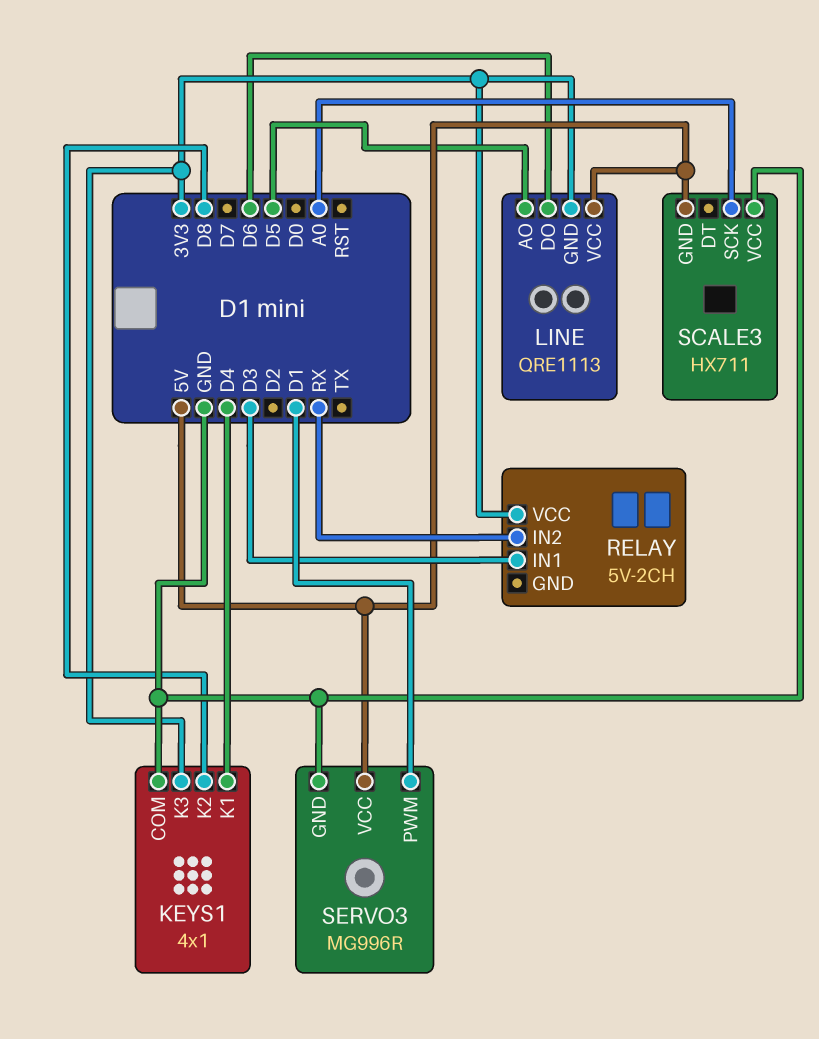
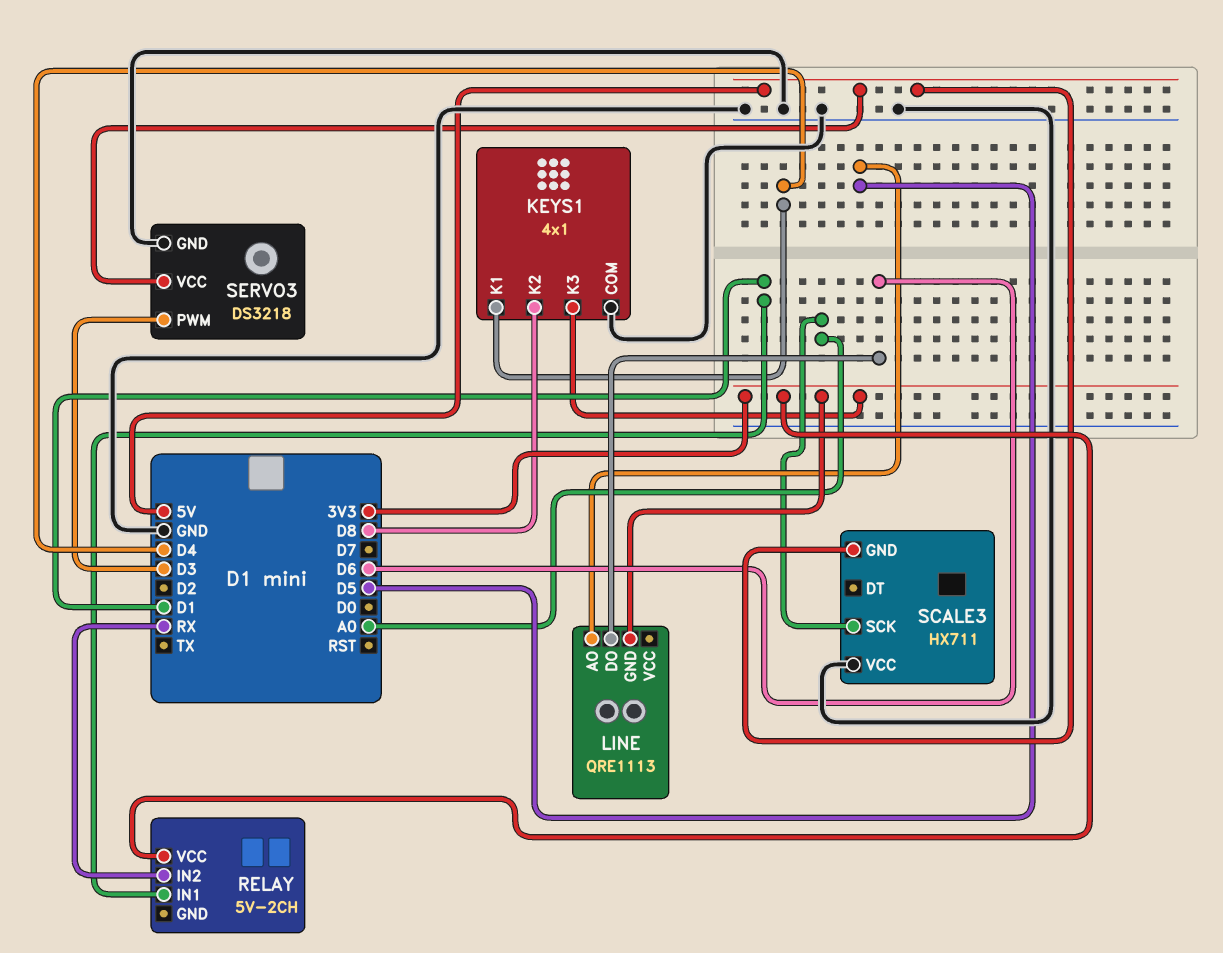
LINE pin VCC: 5V -> none
RELAY pin IN1: D3 -> D1
SERVO3: MG996R -> DS3218
SERVO3 pin PWM: D1 -> D3

